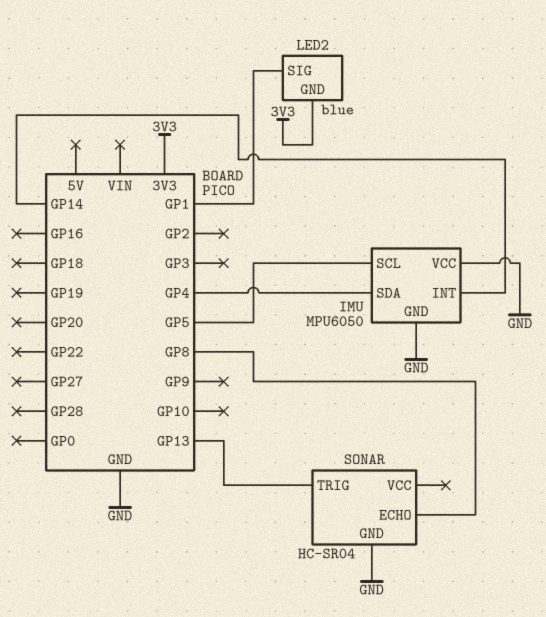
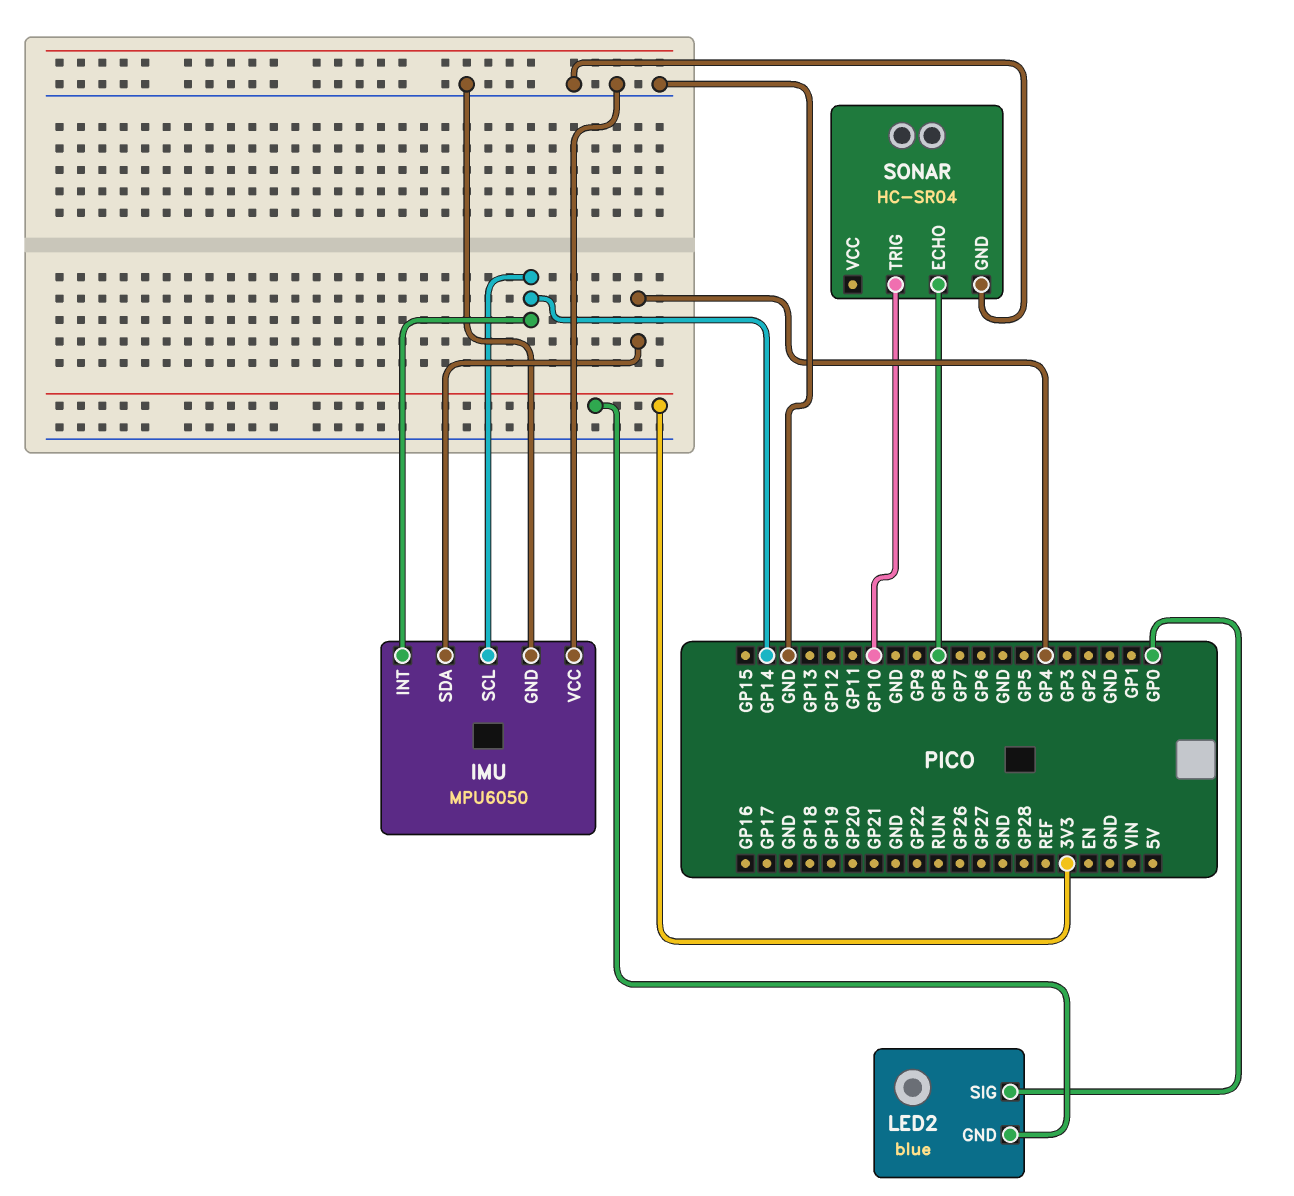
IMU pin SCL: GP5 -> GP14
LED2 pin SIG: GP1 -> GP0
SONAR pin TRIG: GP13 -> GP10

